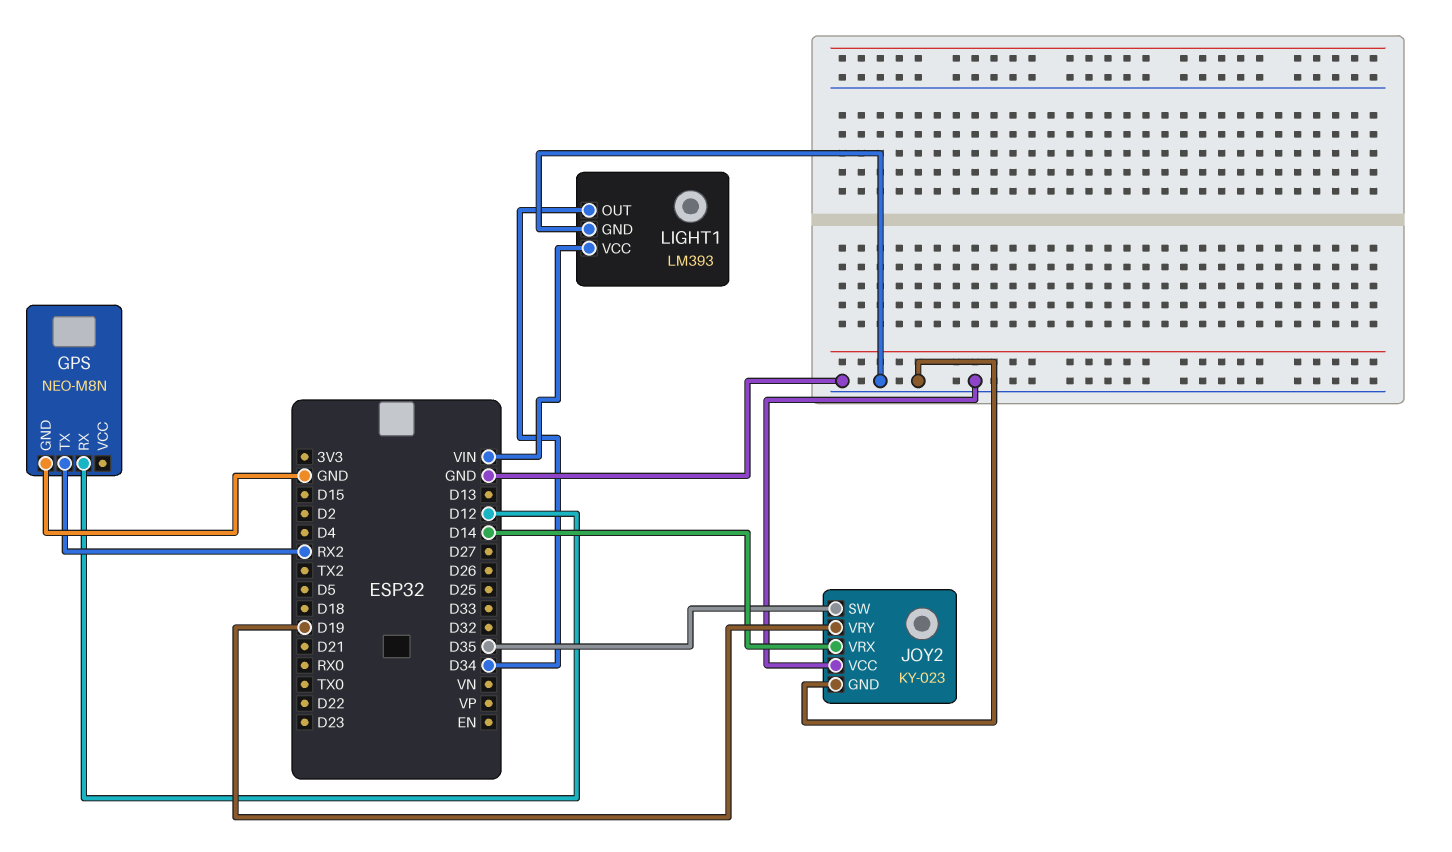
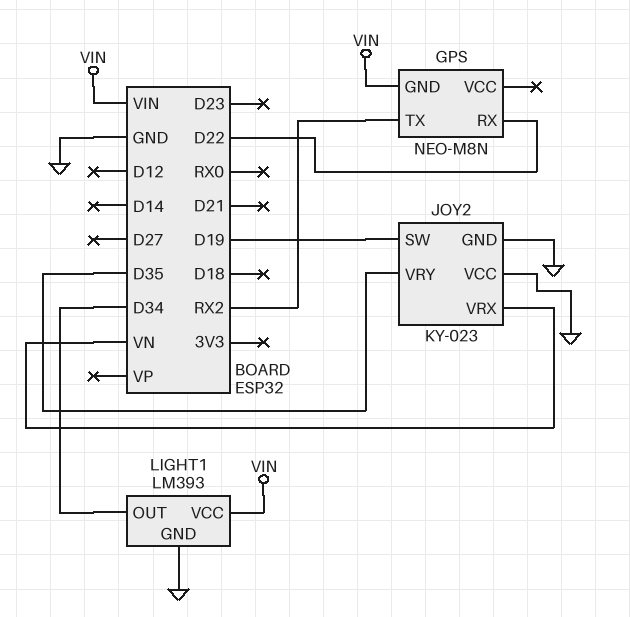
GPS pin GND: GND -> VIN
GPS pin RX: D12 -> D22
JOY2 pin SW: D35 -> D19
JOY2 pin VRX: D14 -> VN
JOY2 pin VRY: D19 -> D35

